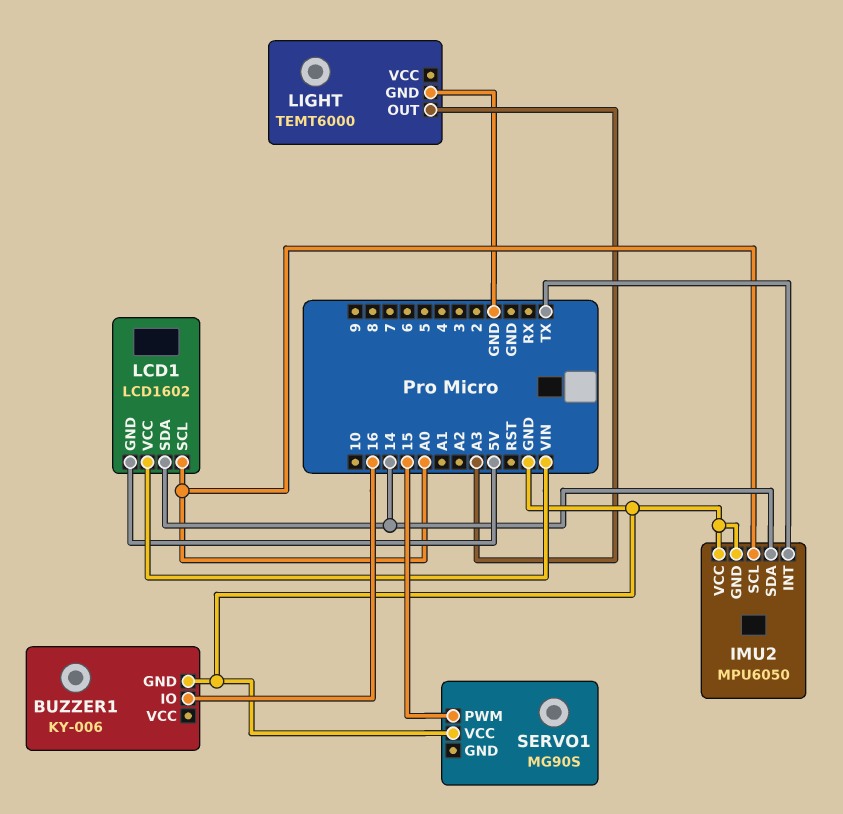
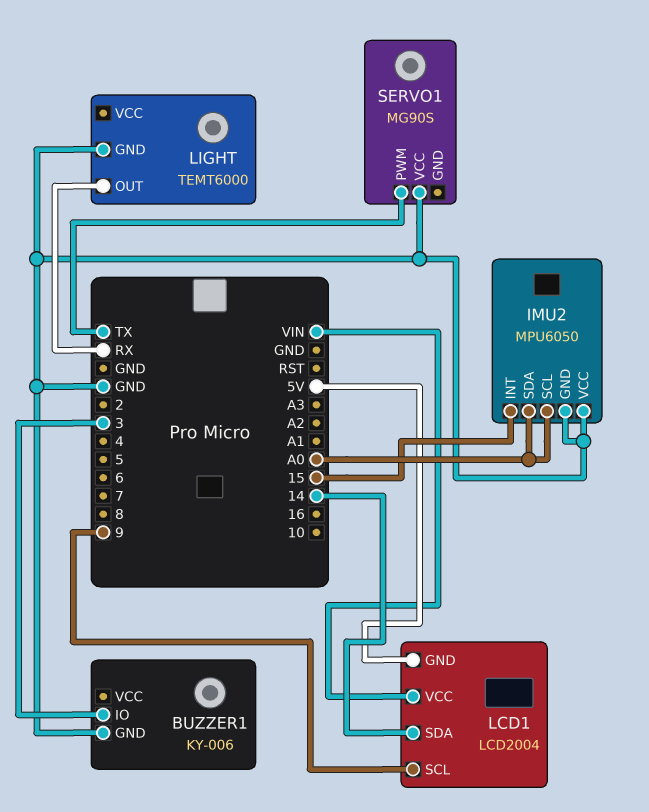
BUZZER1 pin IO: 16 -> 3
IMU2 pin INT: TX -> 15
IMU2 pin SDA: 14 -> A0
LCD1: LCD1602 -> LCD2004
LCD1 pin SCL: A0 -> 9
LIGHT pin OUT: A3 -> RX
SERVO1 pin PWM: 15 -> TX

